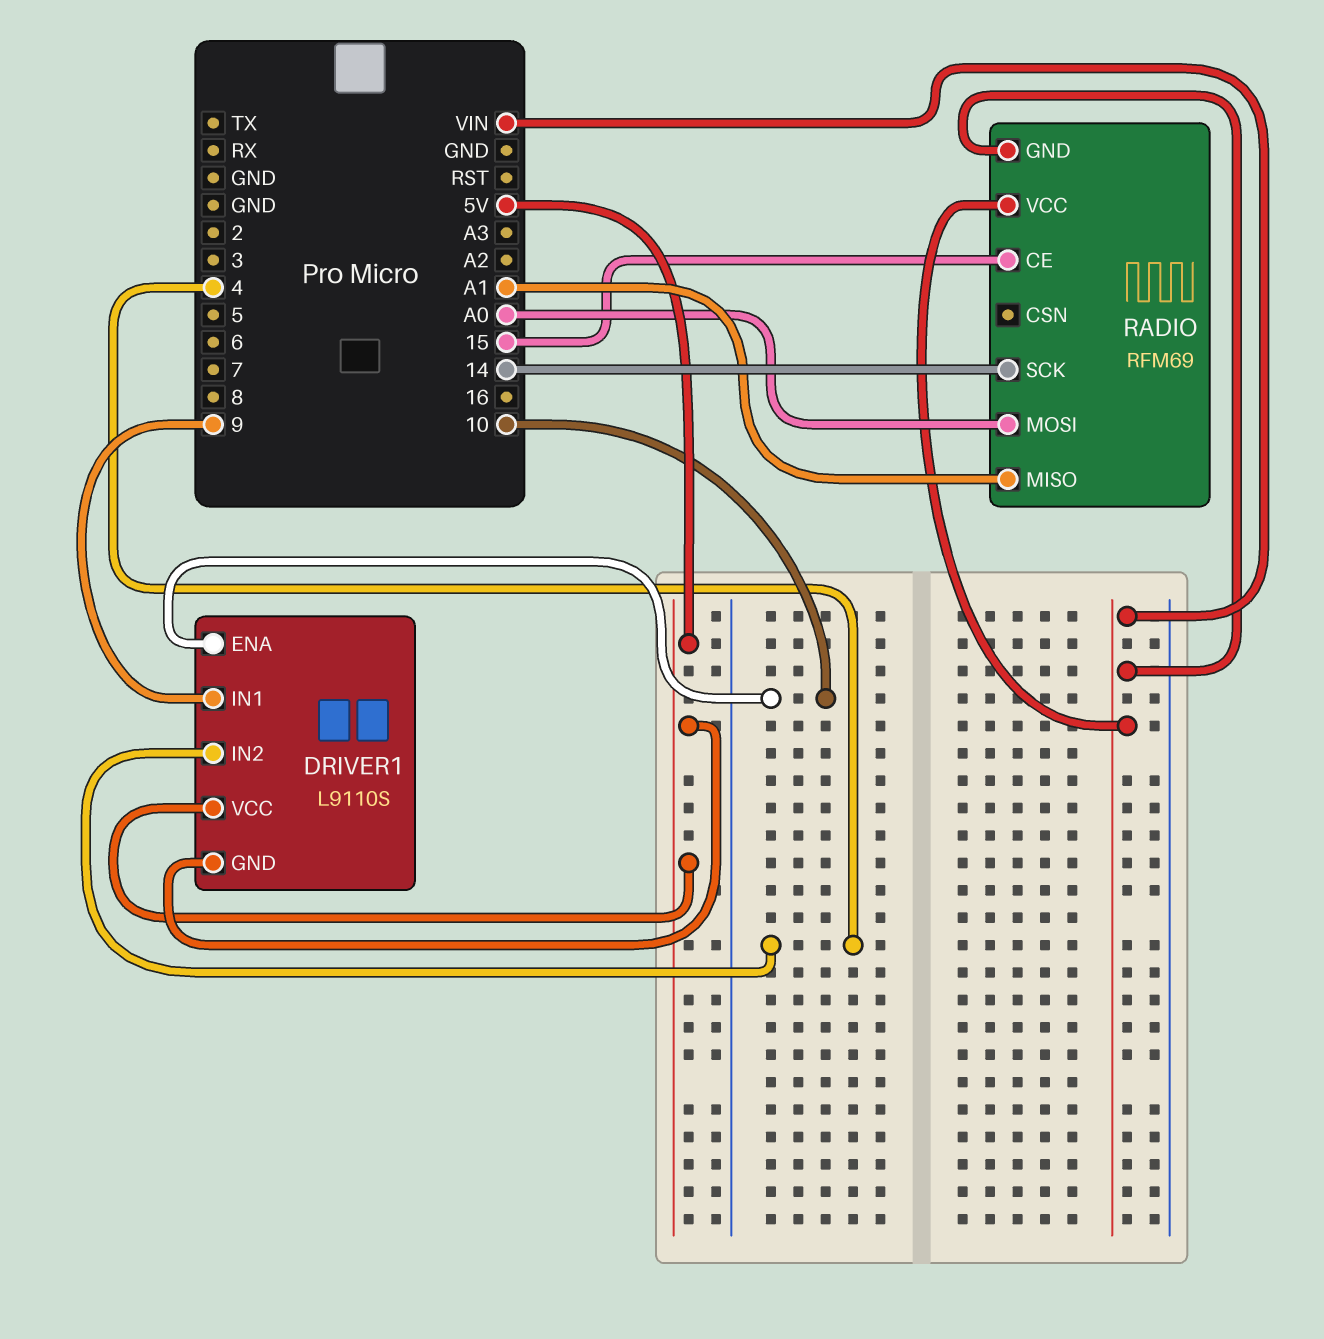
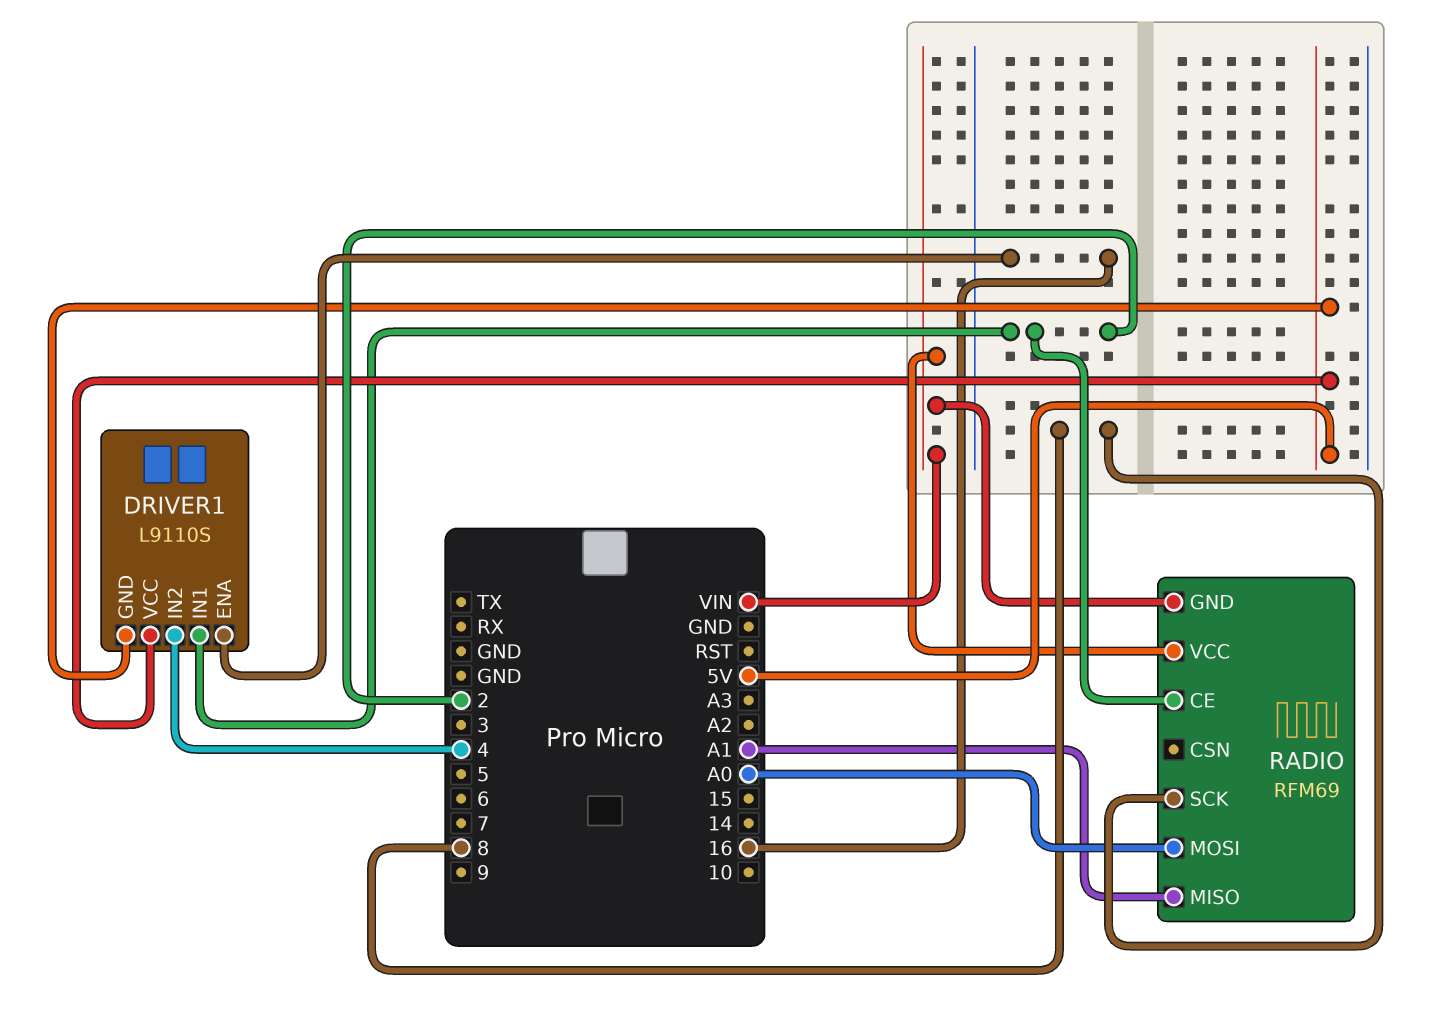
DRIVER1 pin ENA: 10 -> 16
DRIVER1 pin IN1: 9 -> 2
RADIO pin CE: 15 -> 2
RADIO pin SCK: 14 -> 8

